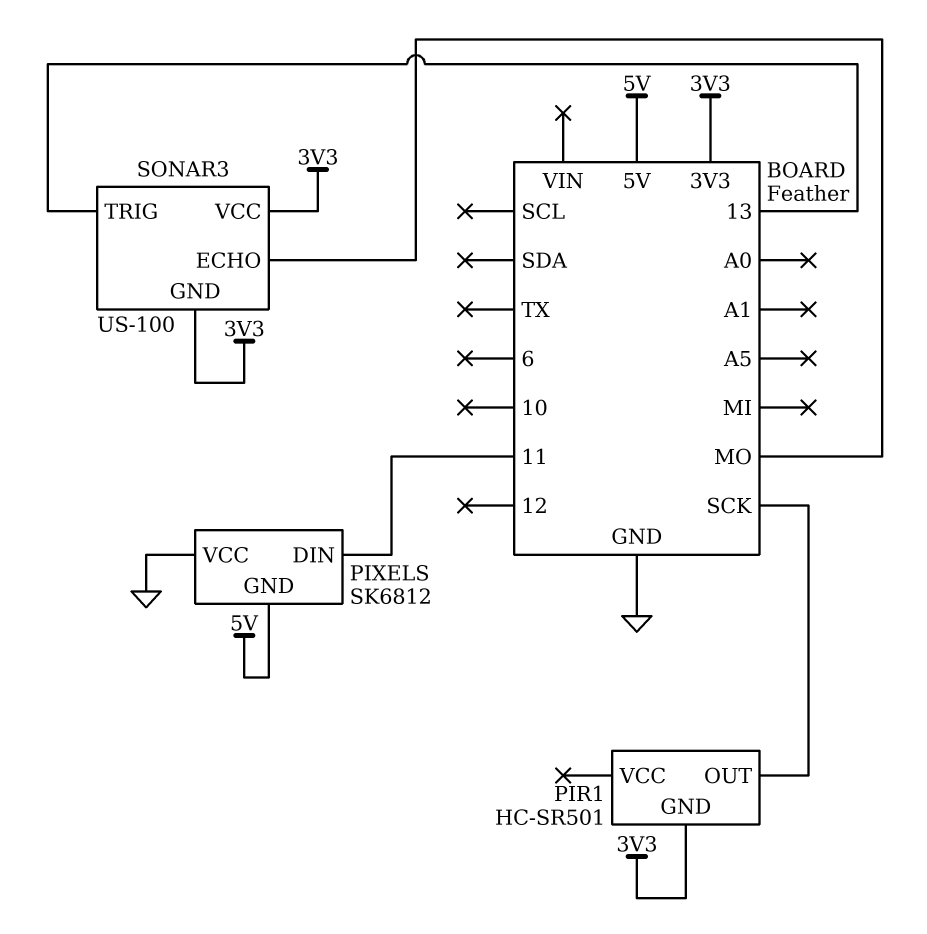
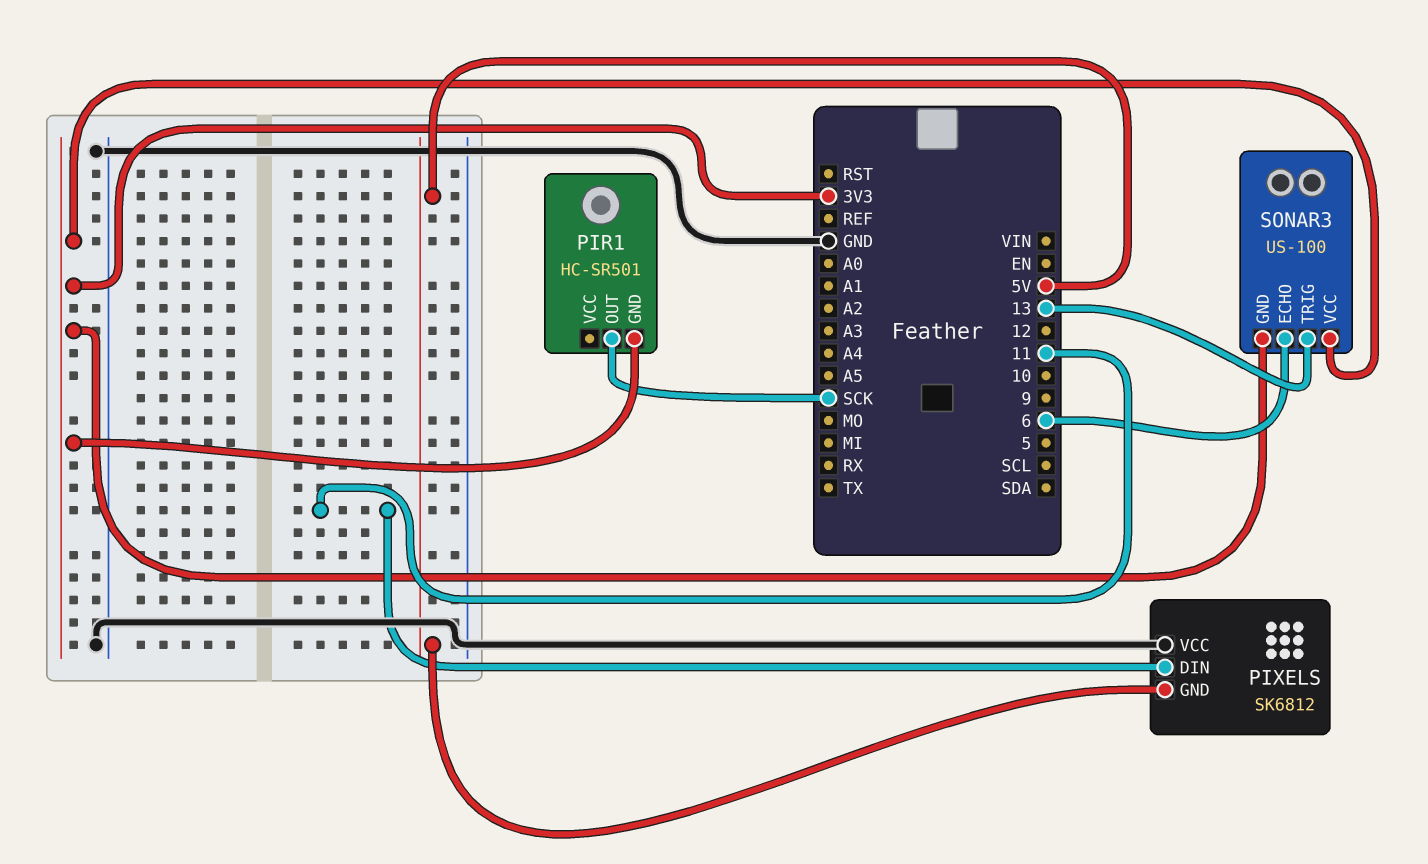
SONAR3 pin ECHO: MO -> 6

